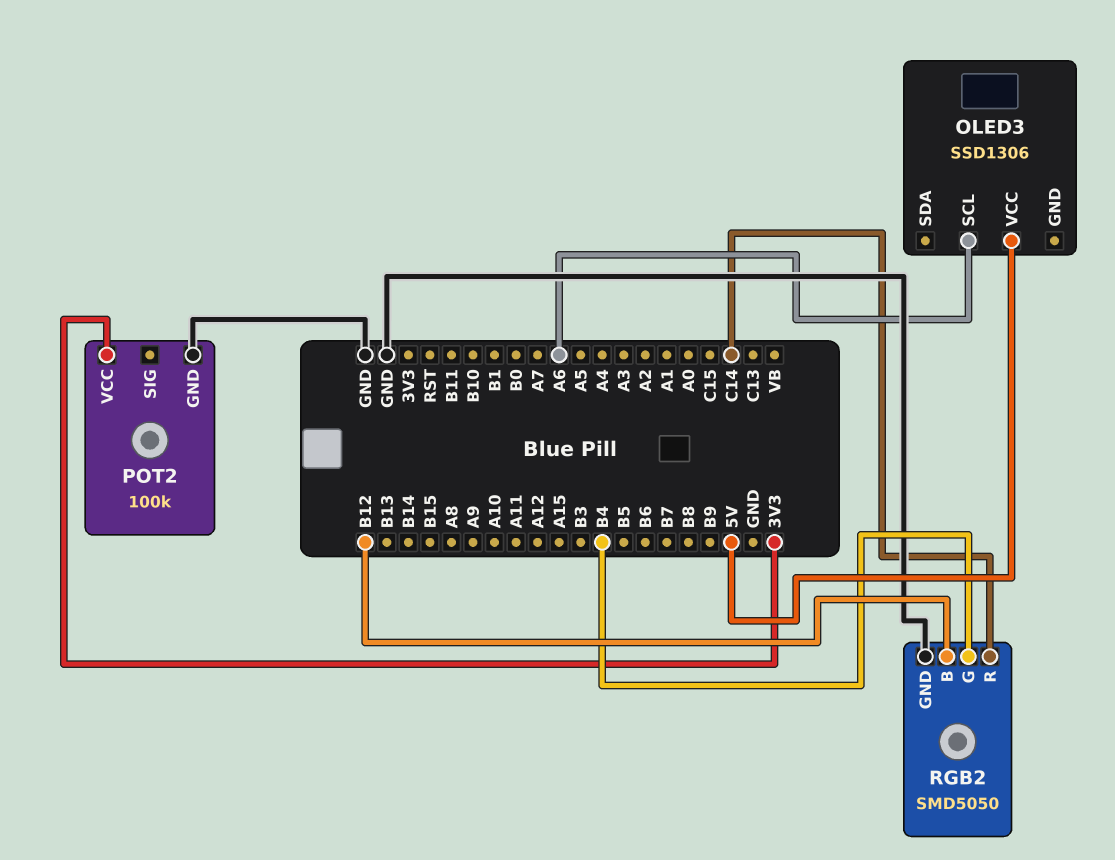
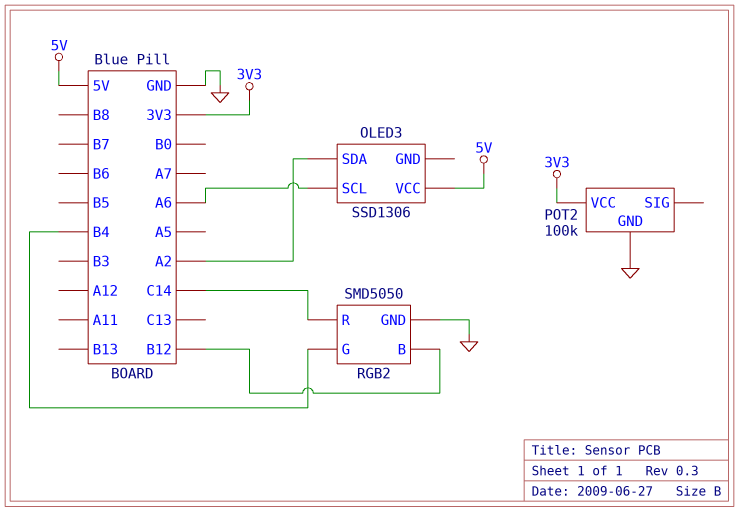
OLED3 pin SDA: none -> A2

